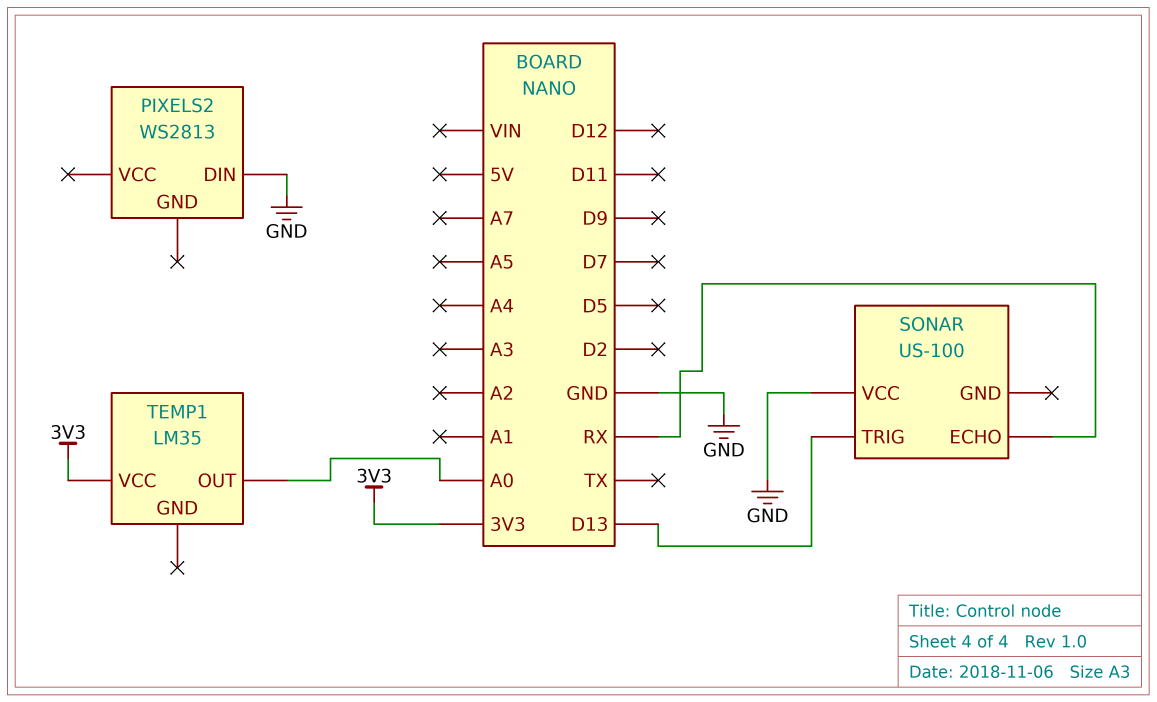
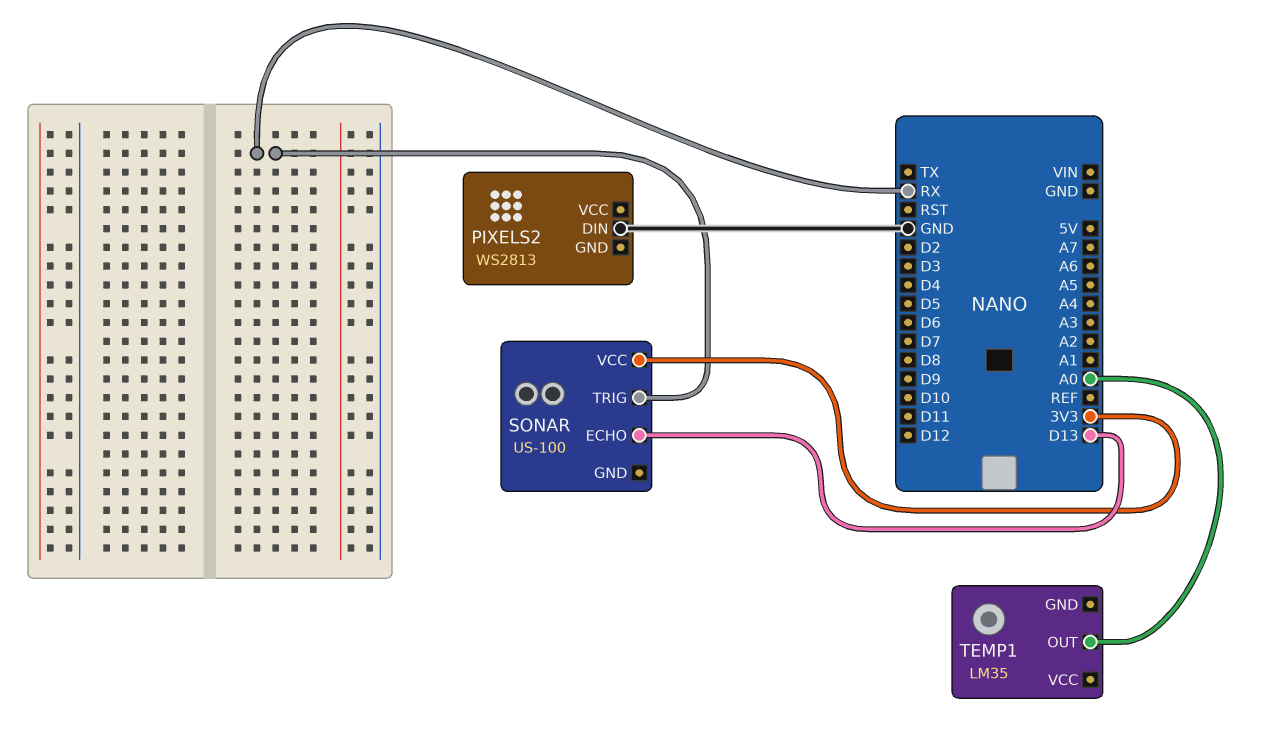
SONAR pin ECHO: RX -> D13
SONAR pin TRIG: D13 -> RX
SONAR pin VCC: GND -> 3V3
TEMP1 pin VCC: 3V3 -> none

